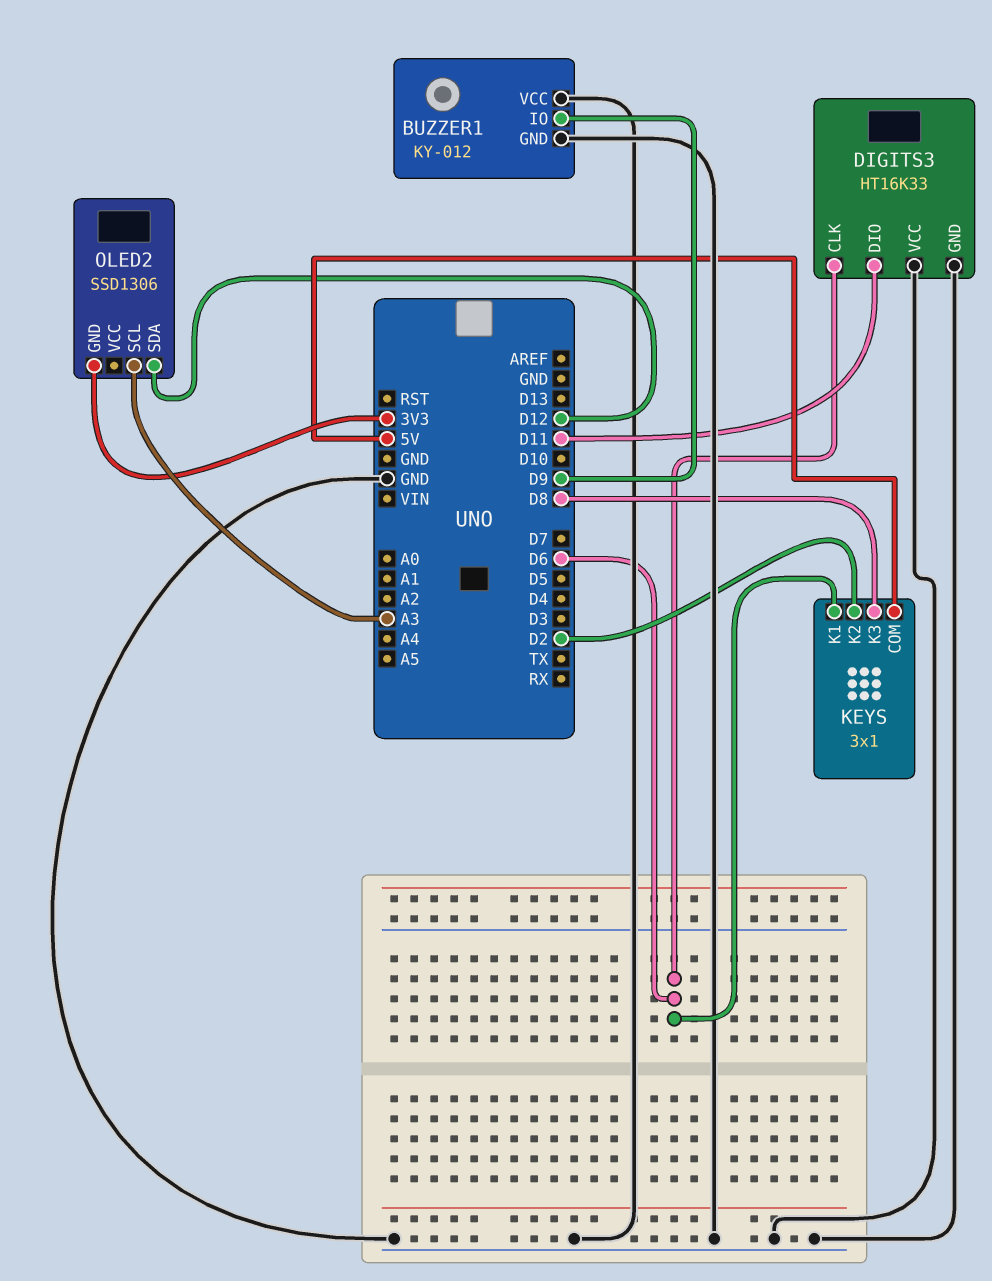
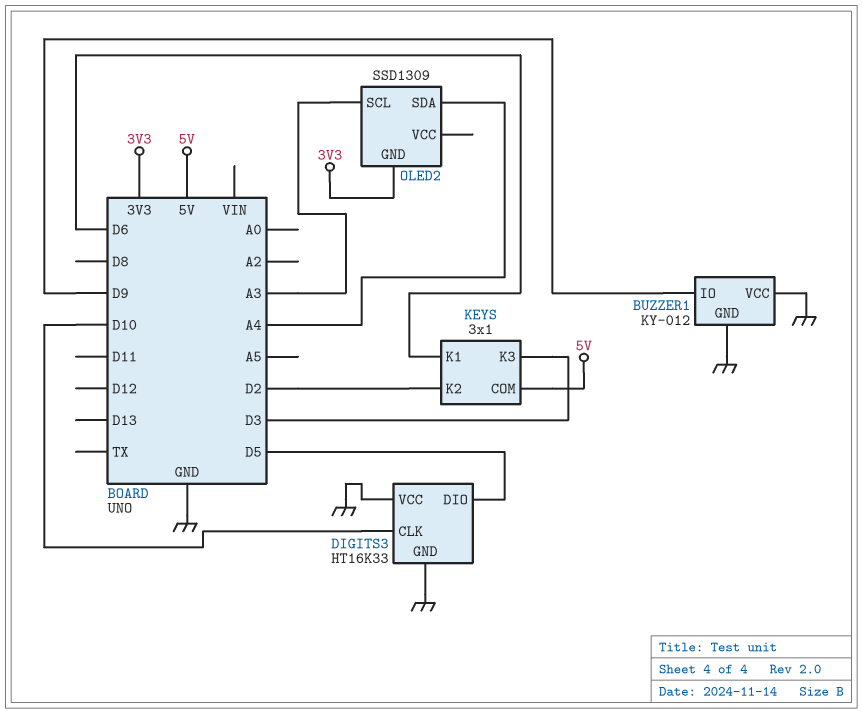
DIGITS3 pin CLK: D6 -> D10
DIGITS3 pin DIO: D11 -> D5
KEYS pin K3: D8 -> D3
OLED2: SSD1306 -> SSD1309
OLED2 pin SDA: D12 -> A4

